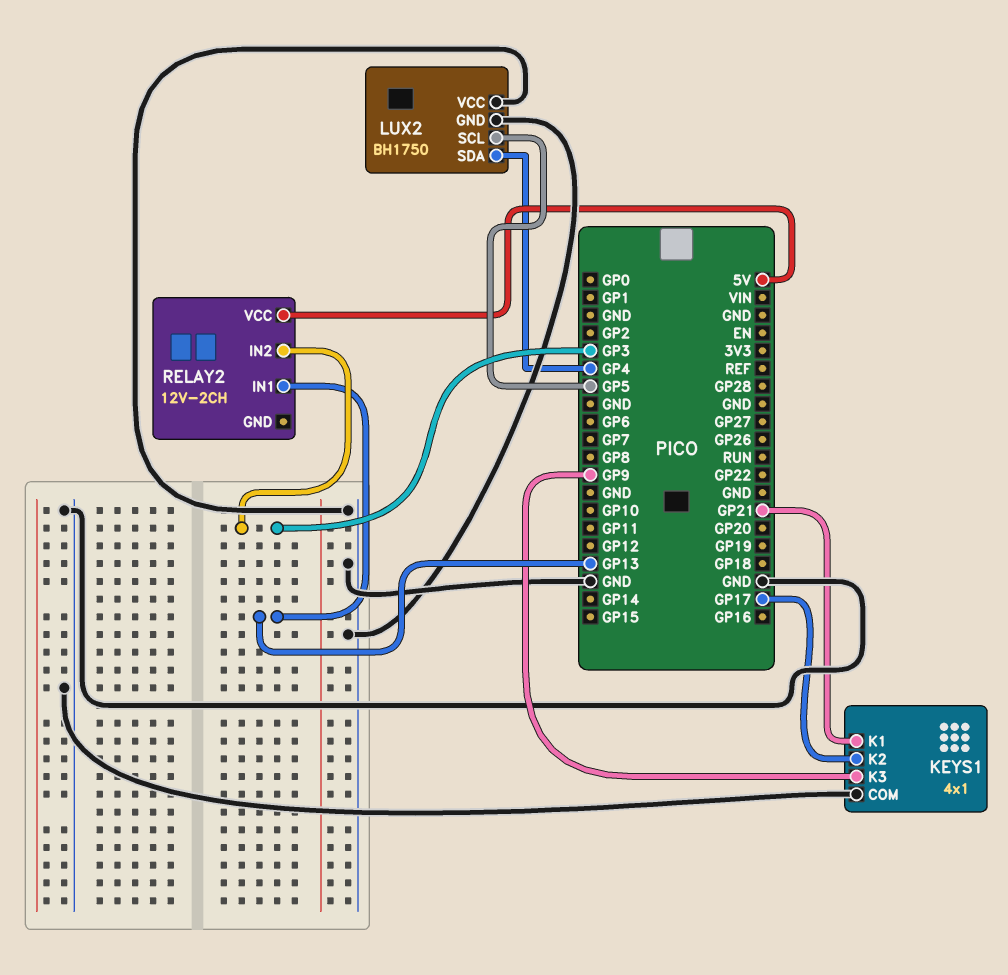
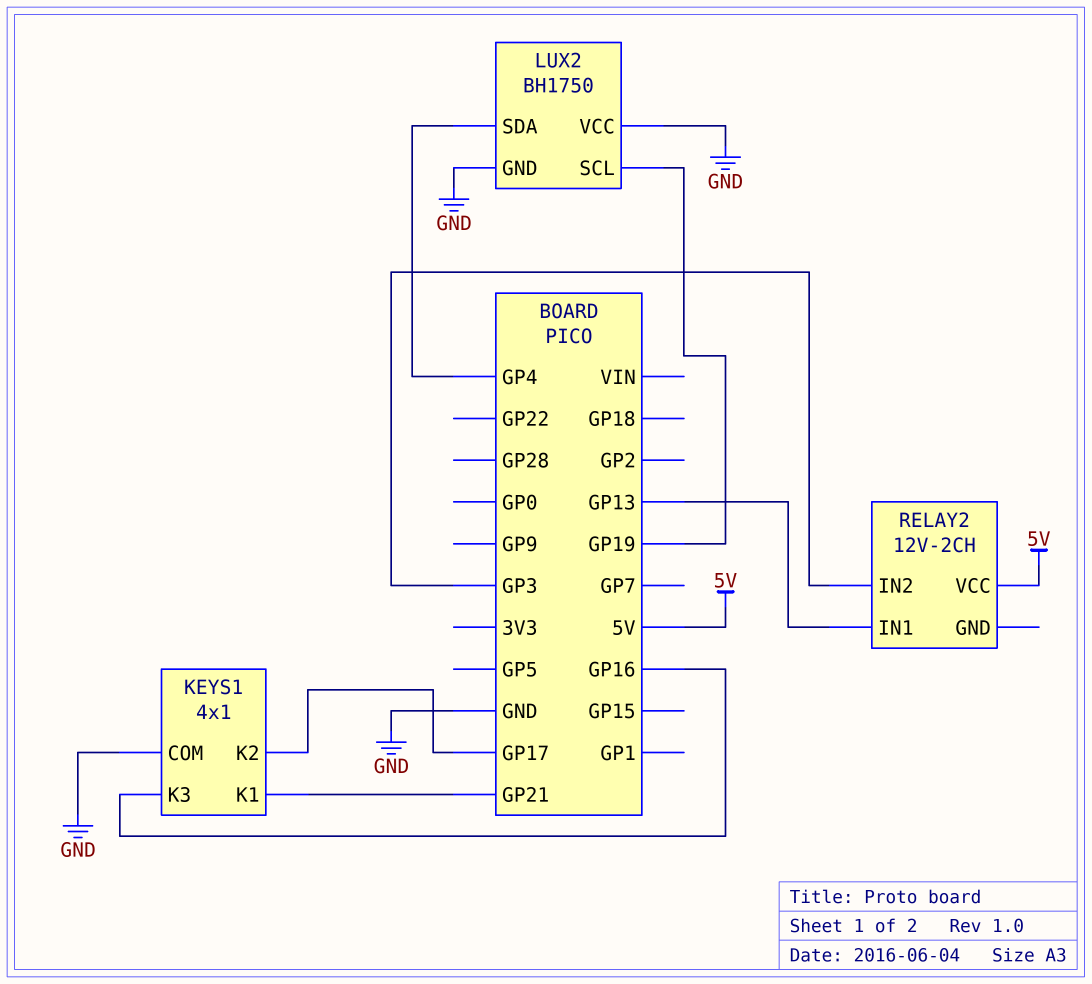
KEYS1 pin K3: GP9 -> GP16
LUX2 pin SCL: GP5 -> GP19

